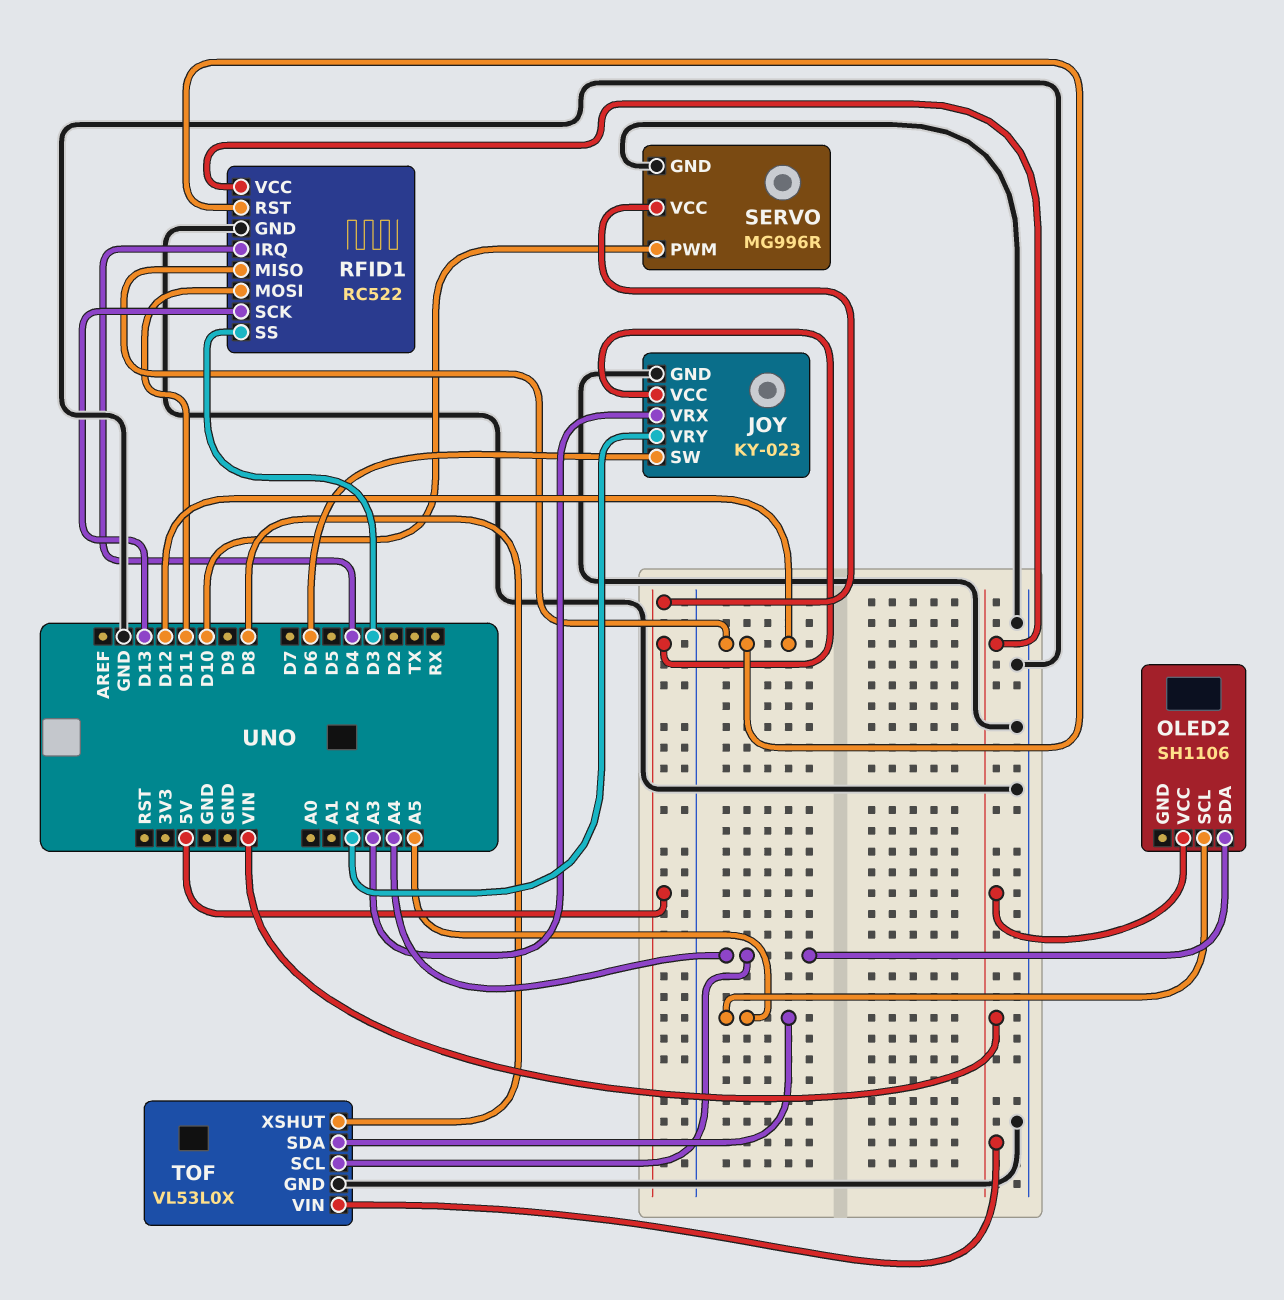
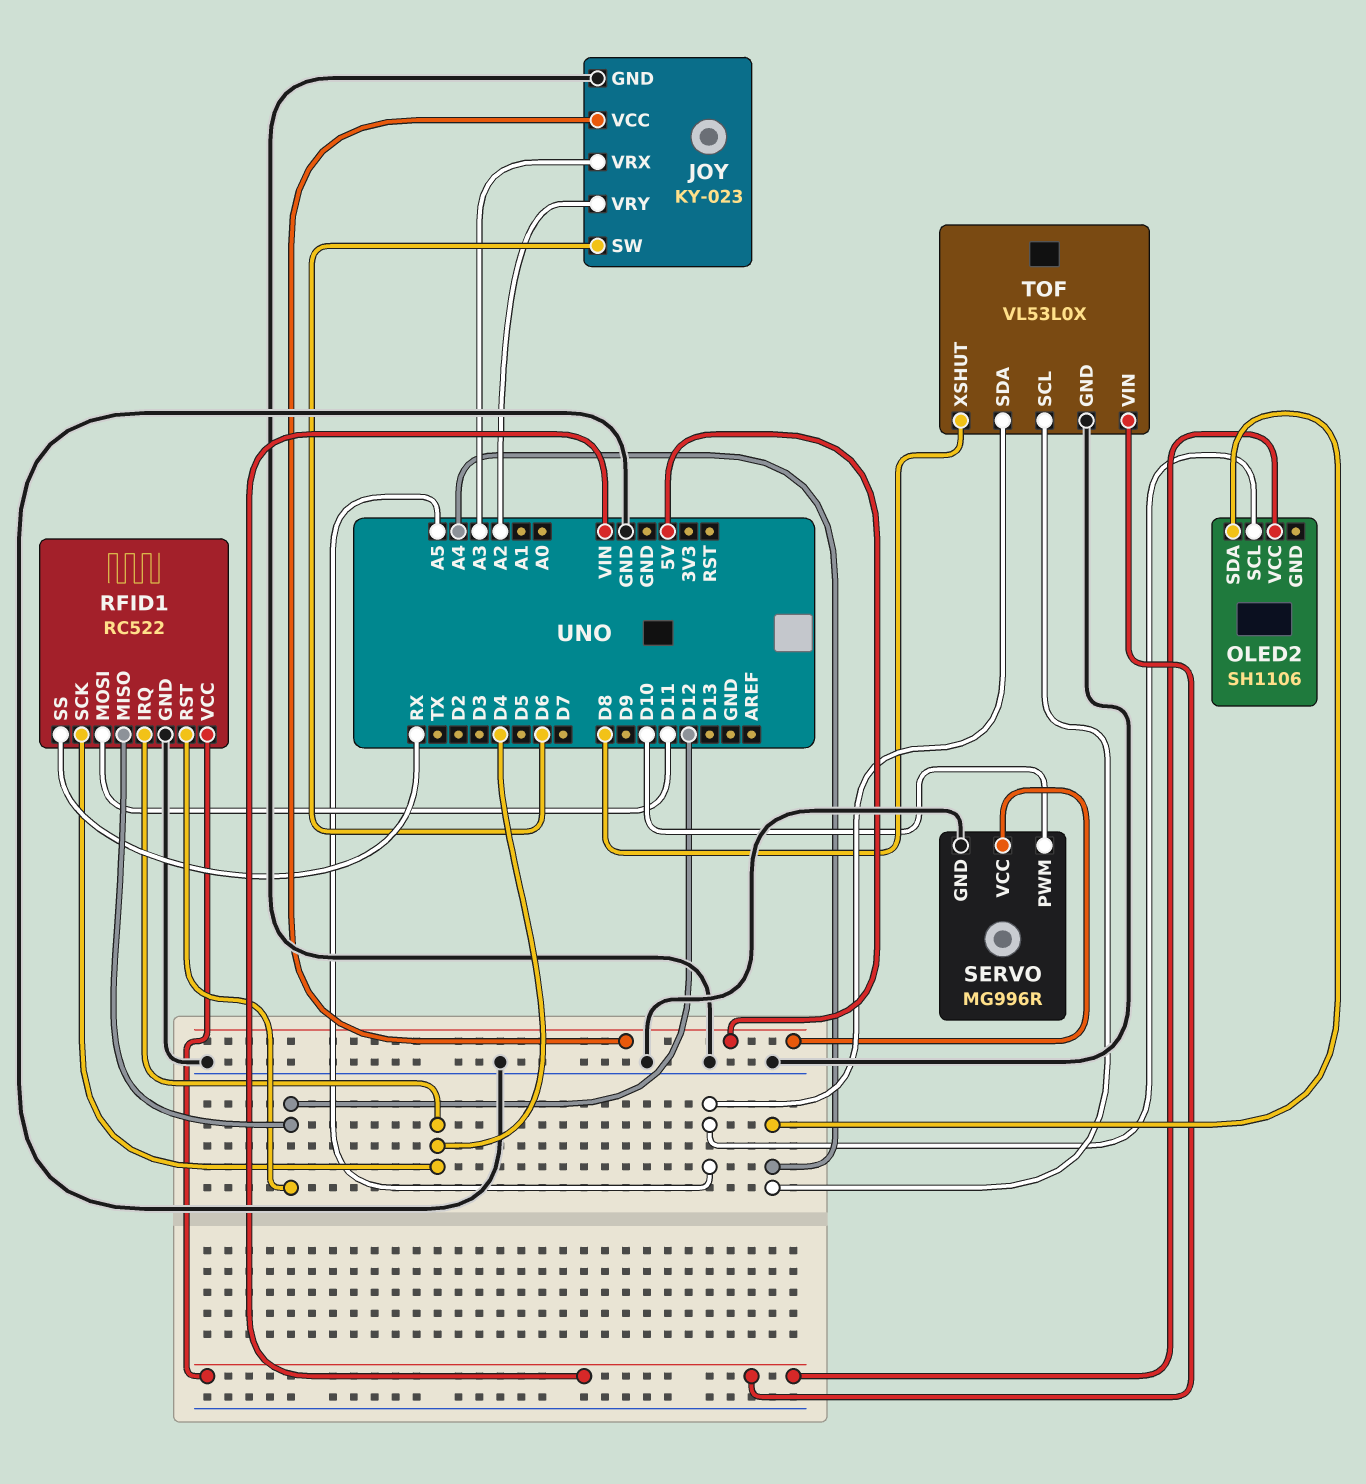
RFID1 pin SCK: D13 -> D4
RFID1 pin SS: D3 -> RX

